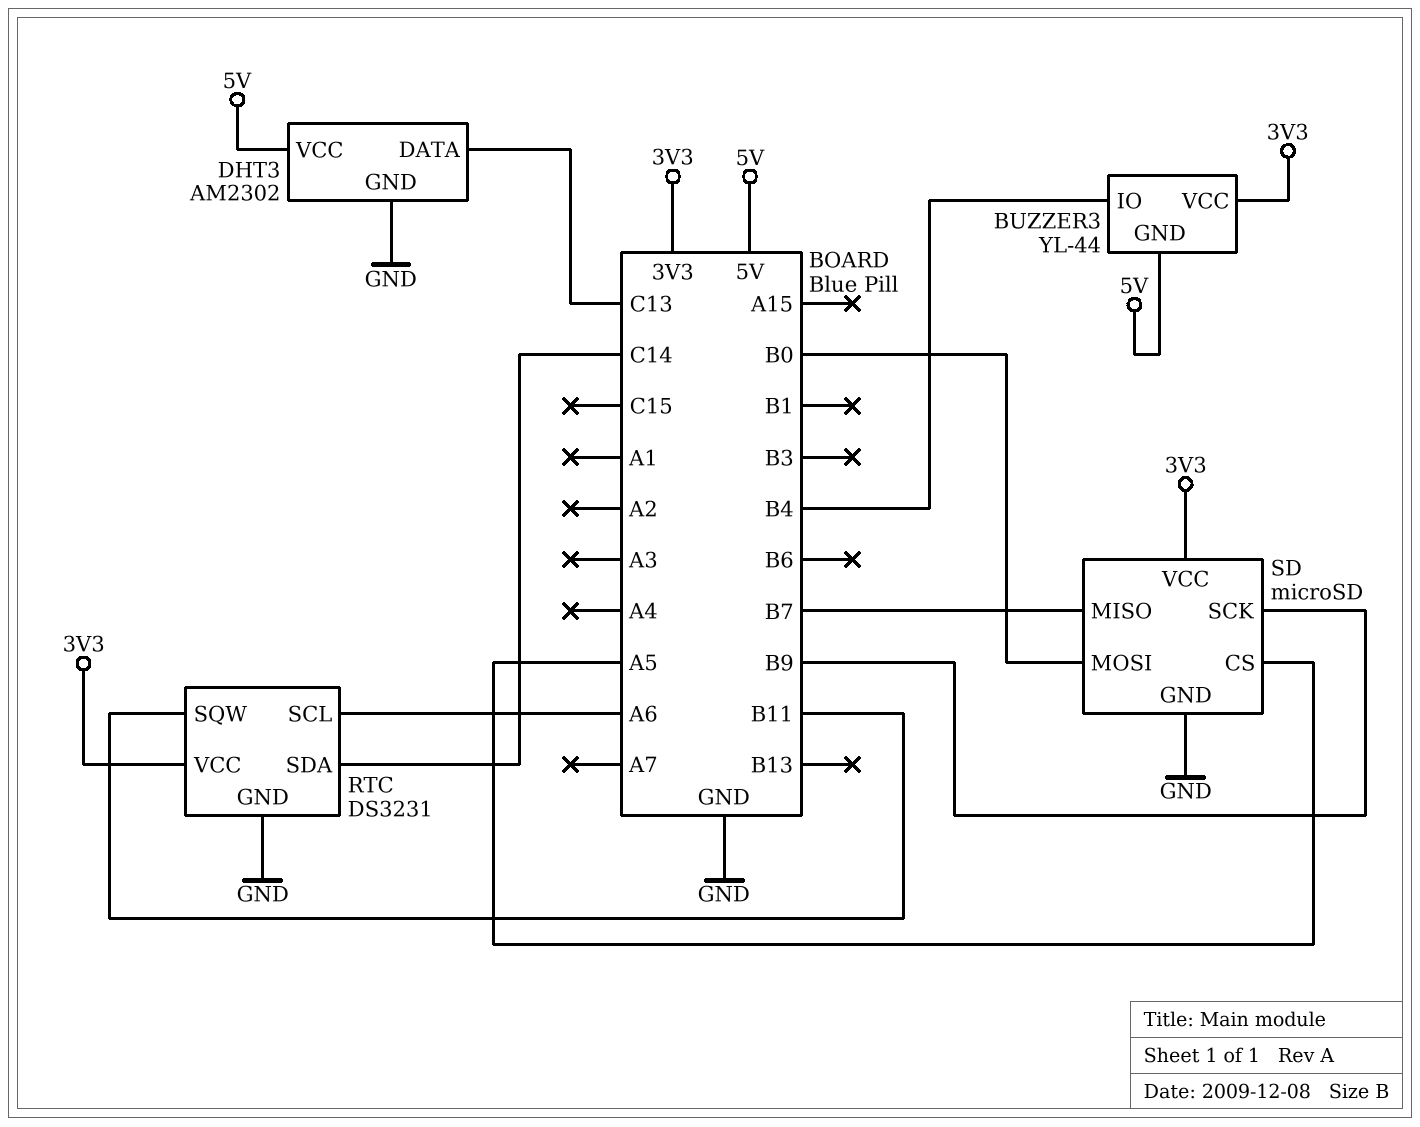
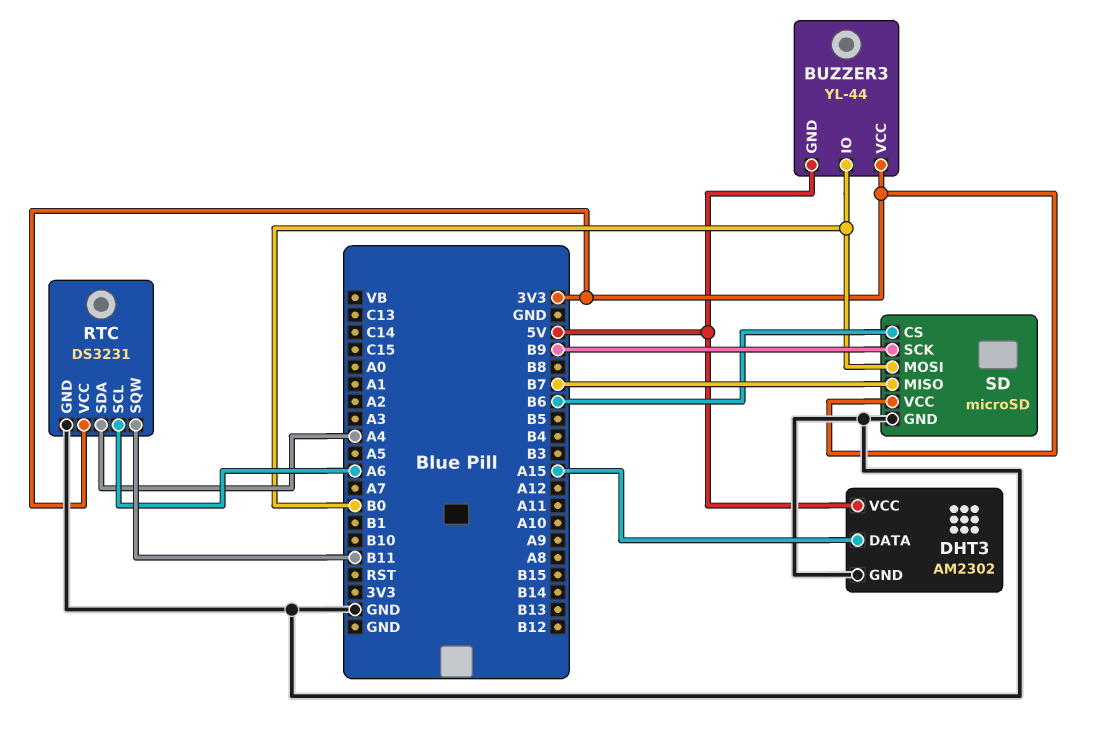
BUZZER3 pin IO: B4 -> B0
DHT3 pin DATA: C13 -> A15
RTC pin SDA: C14 -> A4
SD pin CS: A5 -> B6

